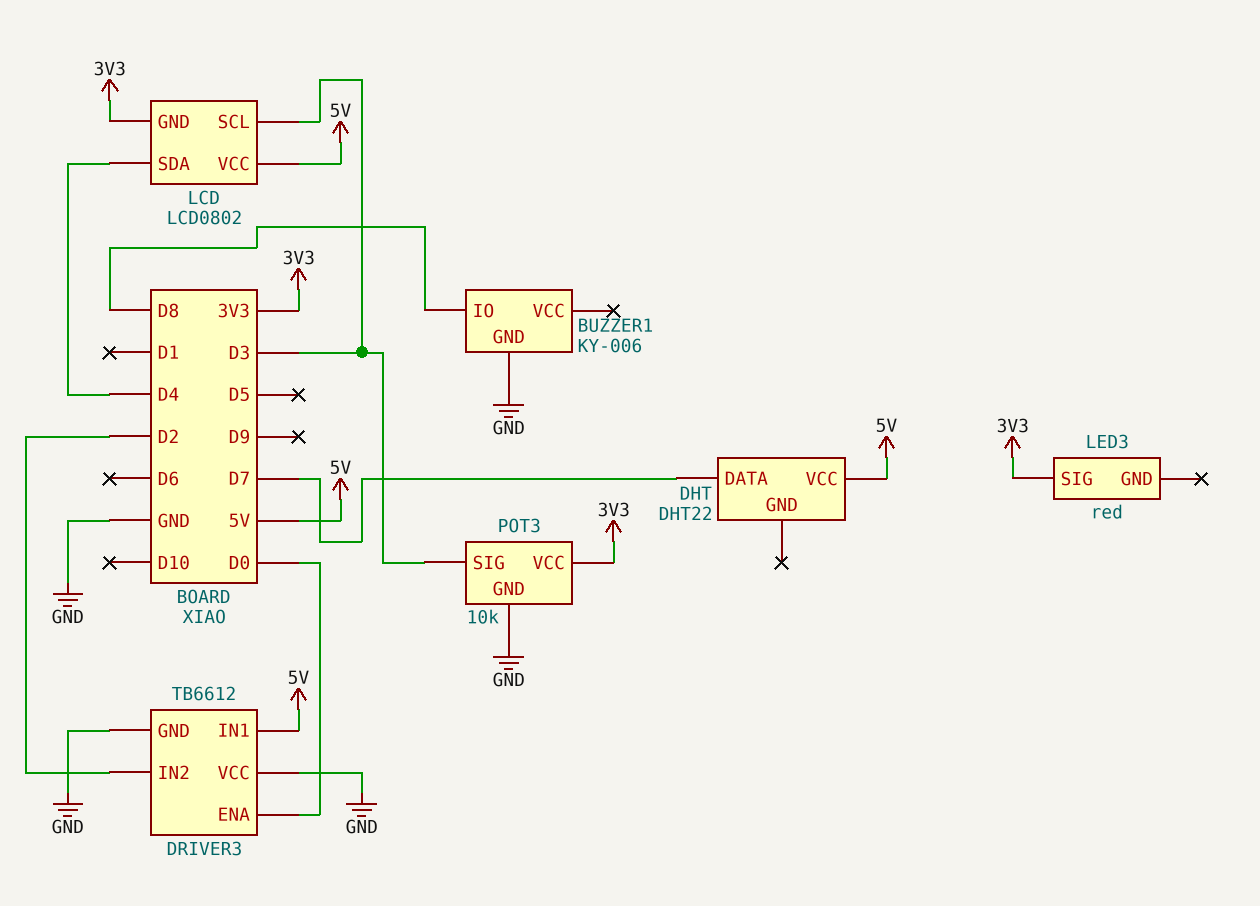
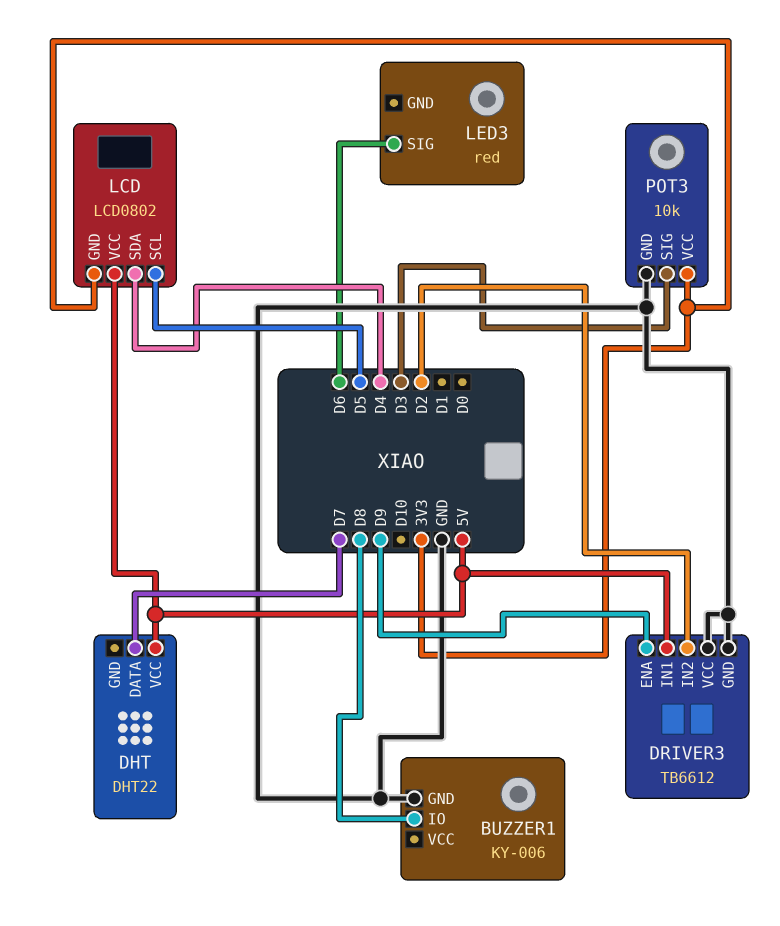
DRIVER3 pin ENA: D0 -> D9
LCD pin SCL: D3 -> D5
LED3 pin SIG: 3V3 -> D6

